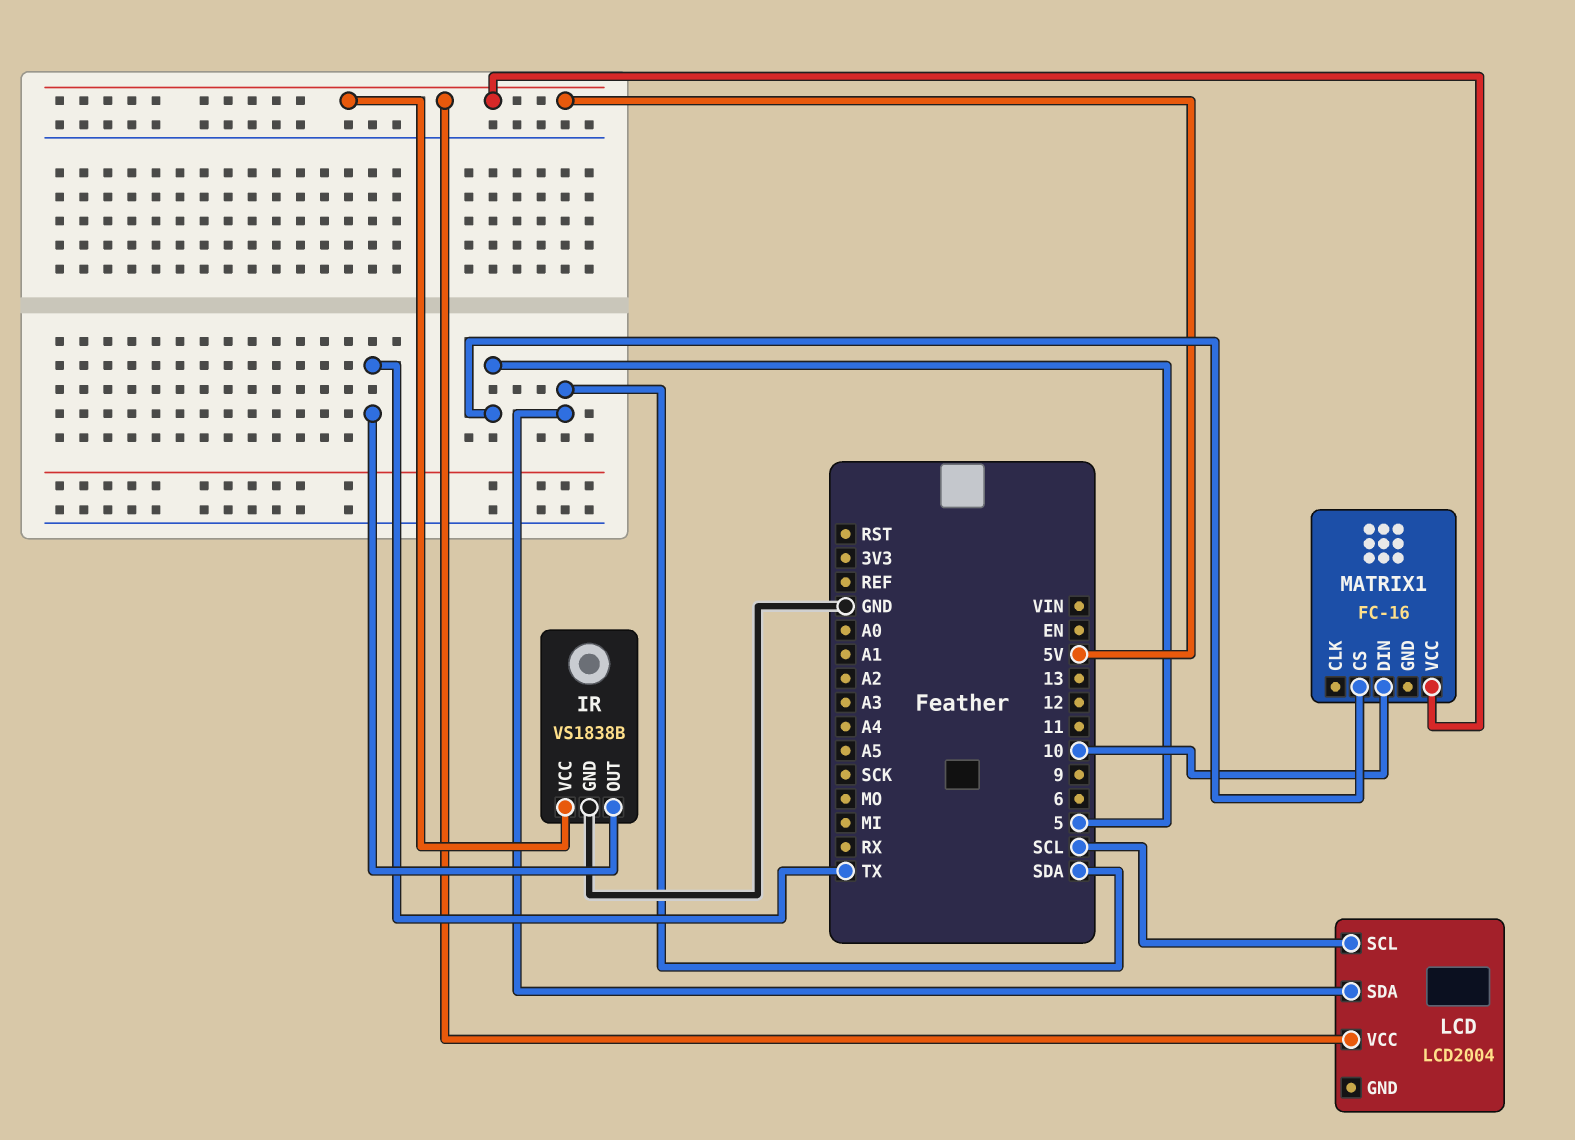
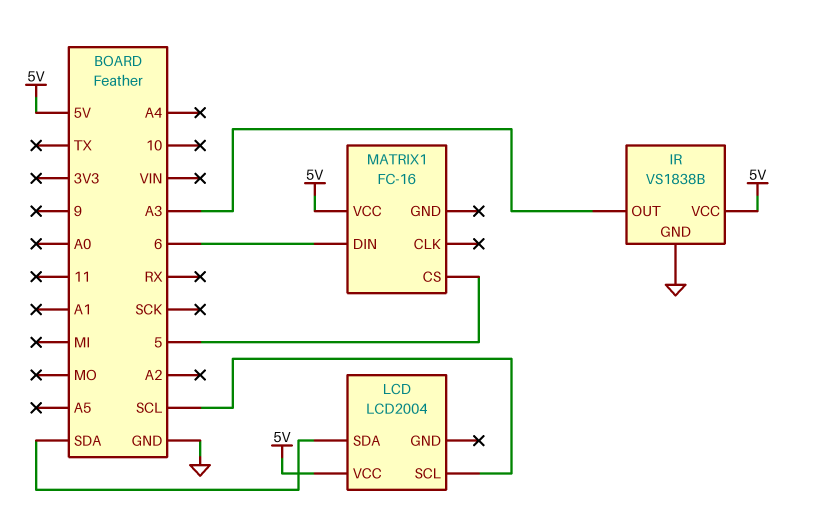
IR pin OUT: TX -> A3
MATRIX1 pin DIN: 10 -> 6

